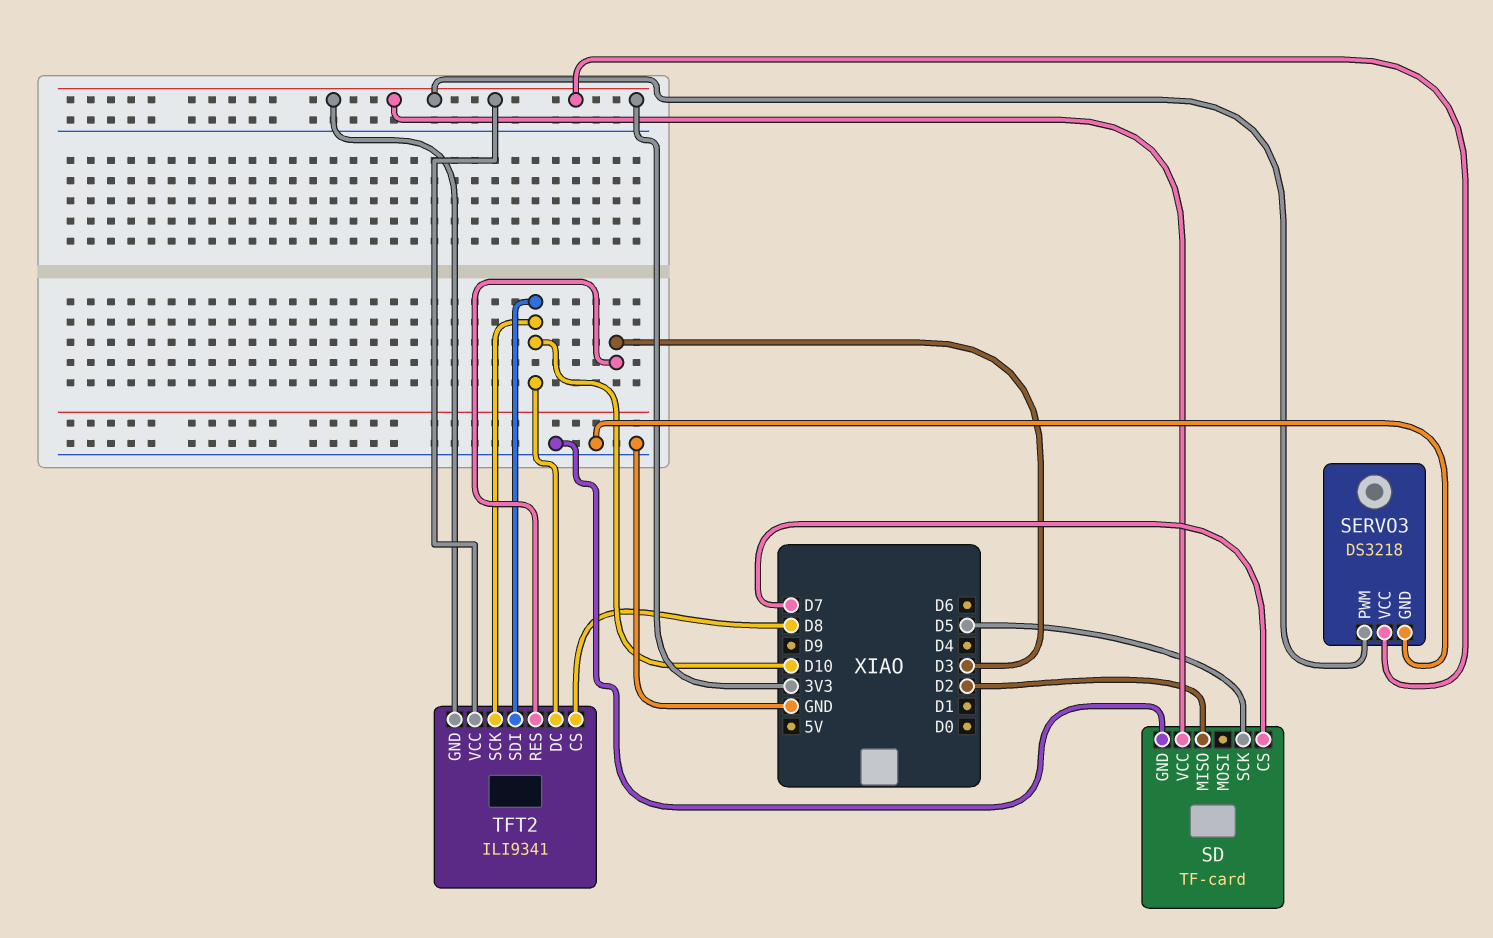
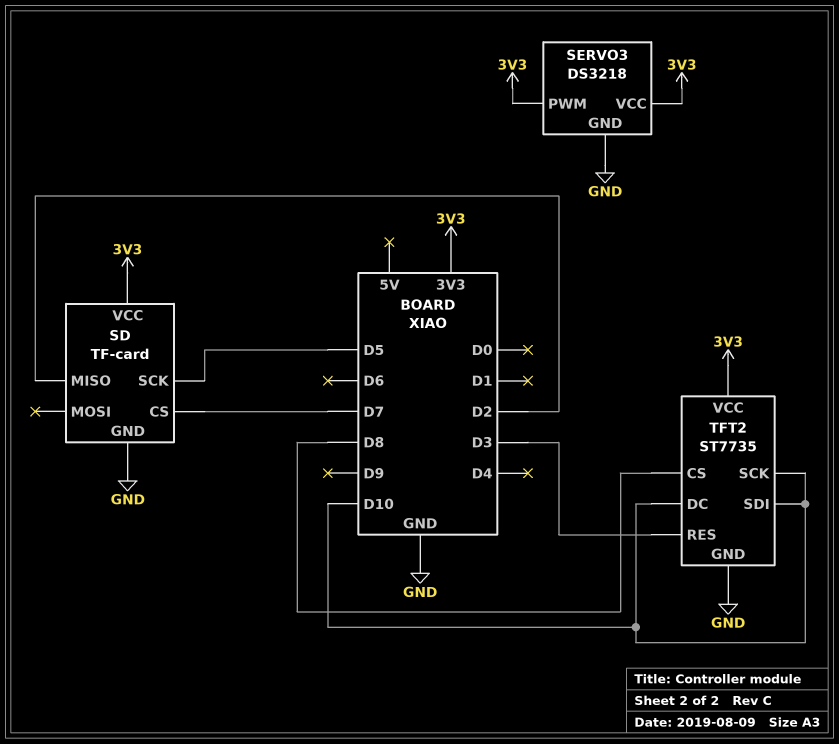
TFT2: ILI9341 -> ST7735
TFT2 pin GND: 3V3 -> GND

